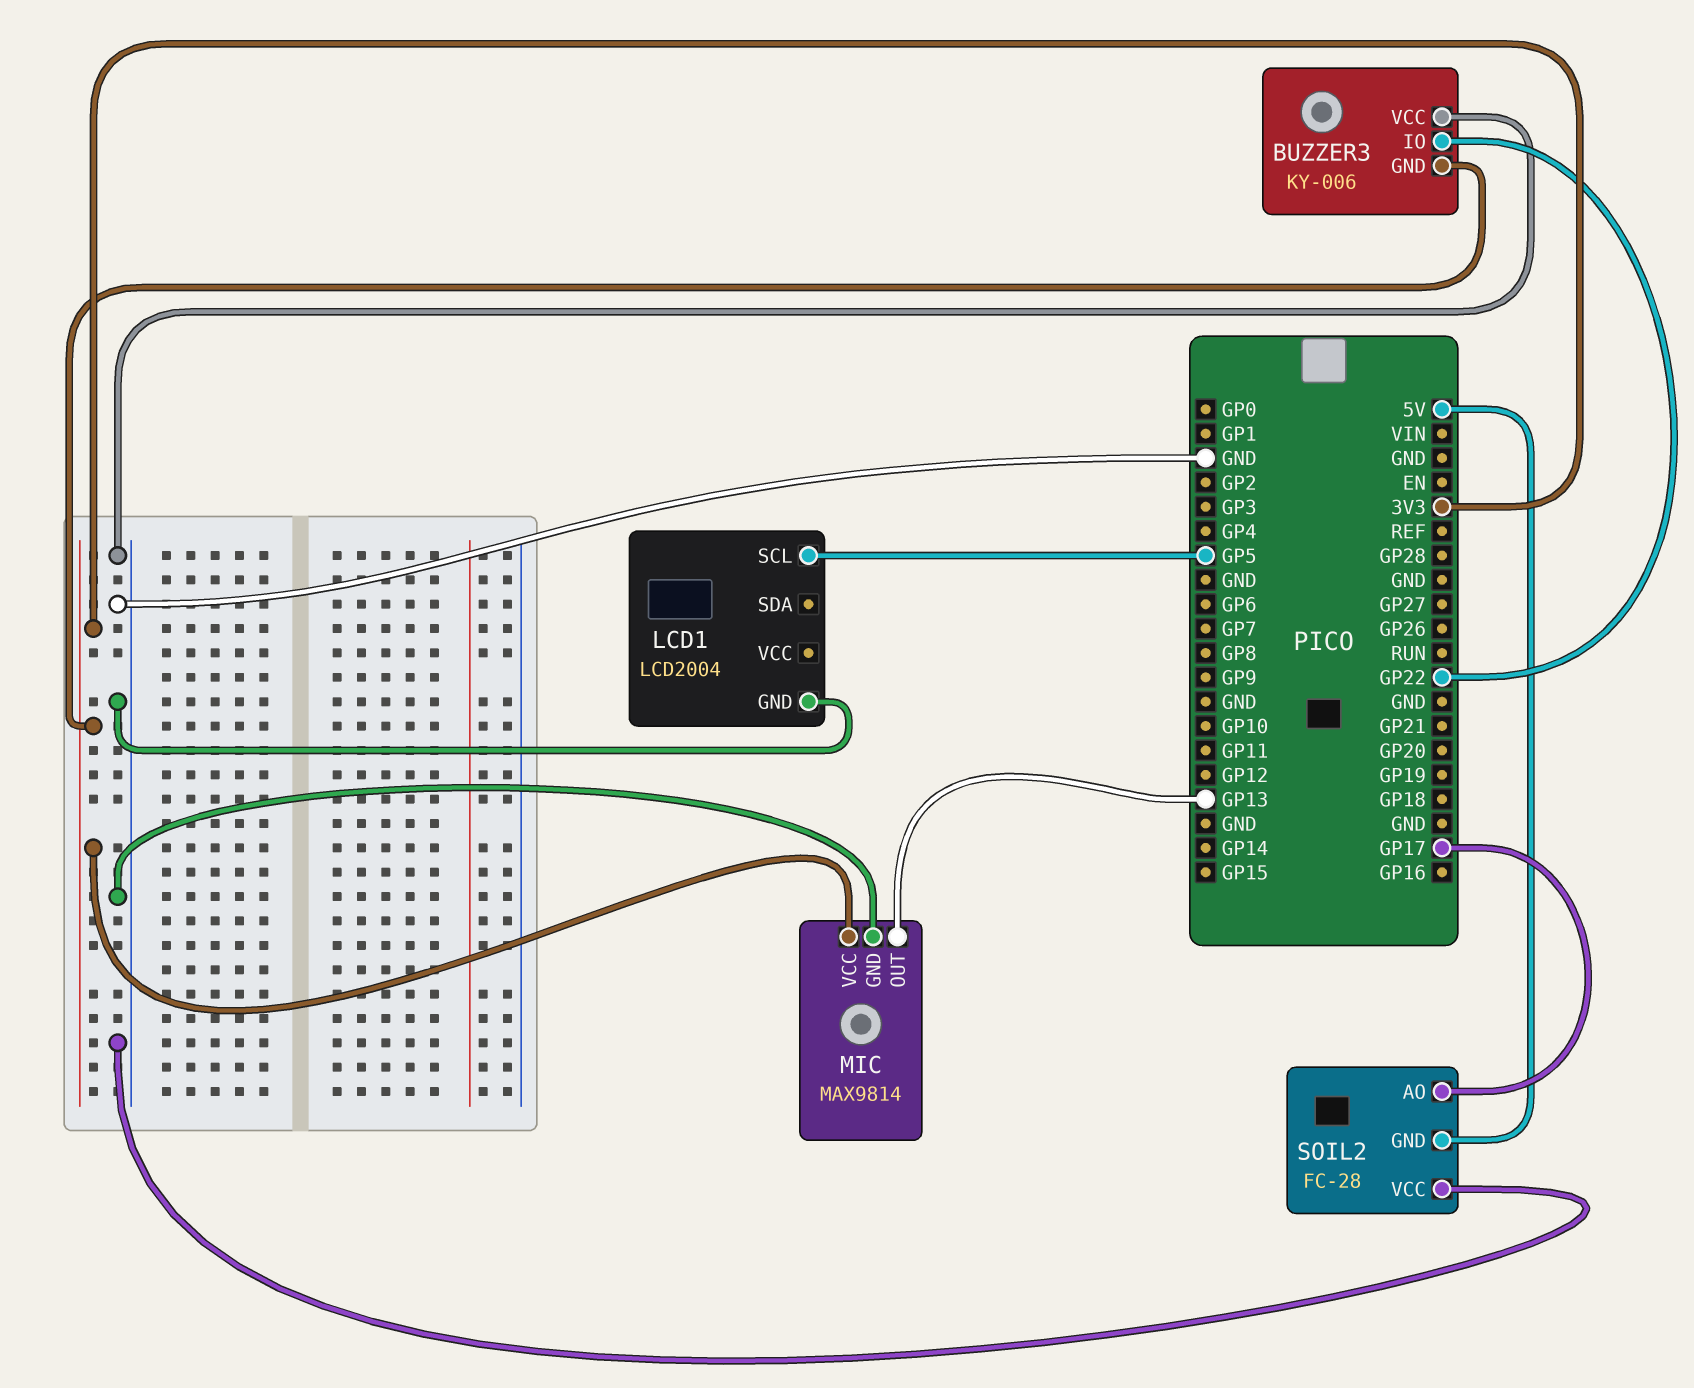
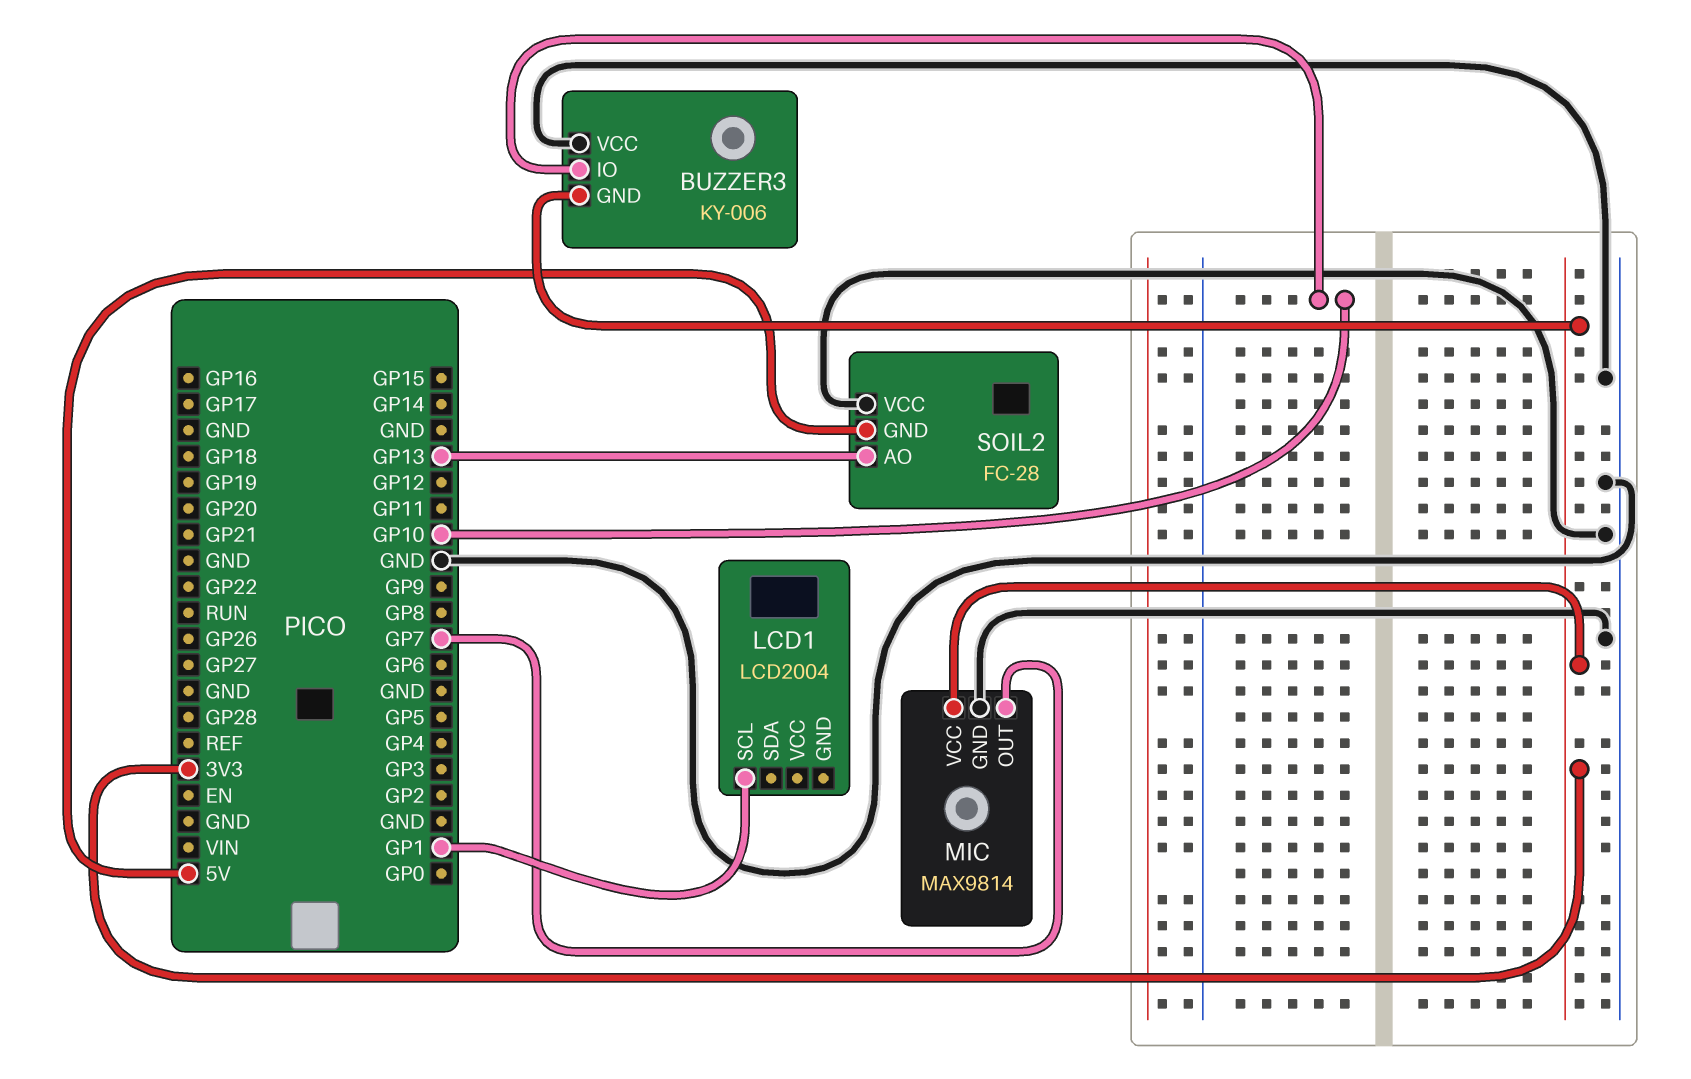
BUZZER3 pin IO: GP22 -> GP10
LCD1 pin GND: GND -> none
LCD1 pin SCL: GP5 -> GP1
MIC pin OUT: GP13 -> GP7
SOIL2 pin AO: GP17 -> GP13

